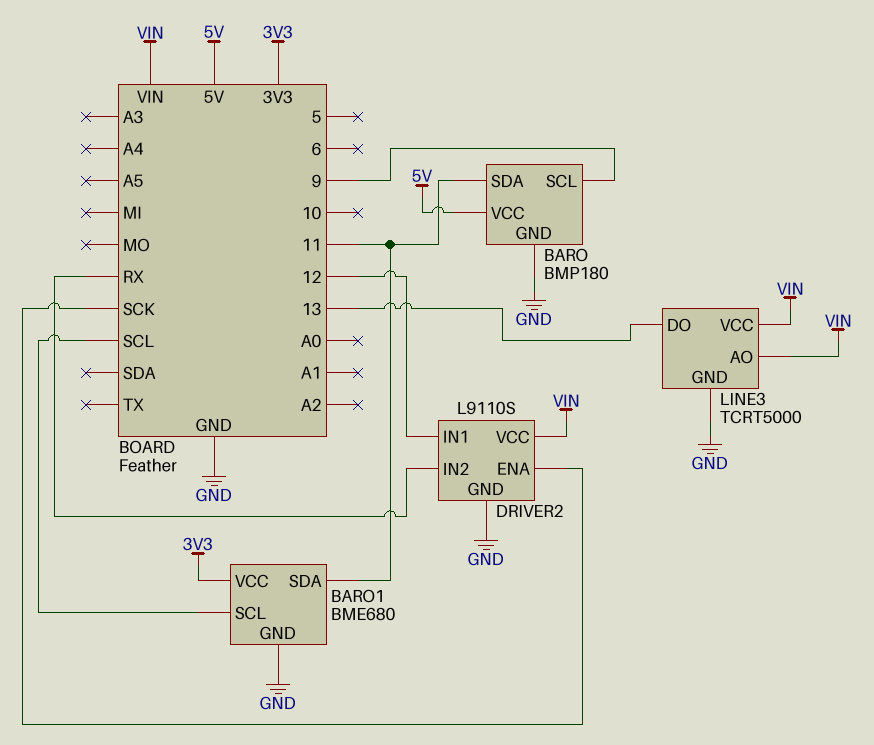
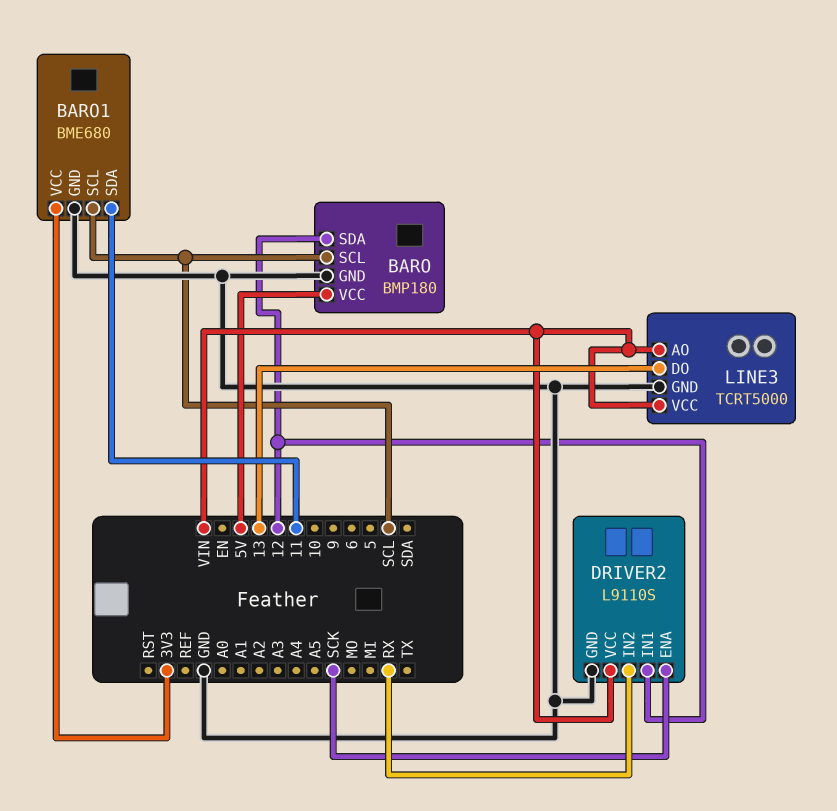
BARO pin SCL: 9 -> SCL
BARO pin SDA: 11 -> 12

